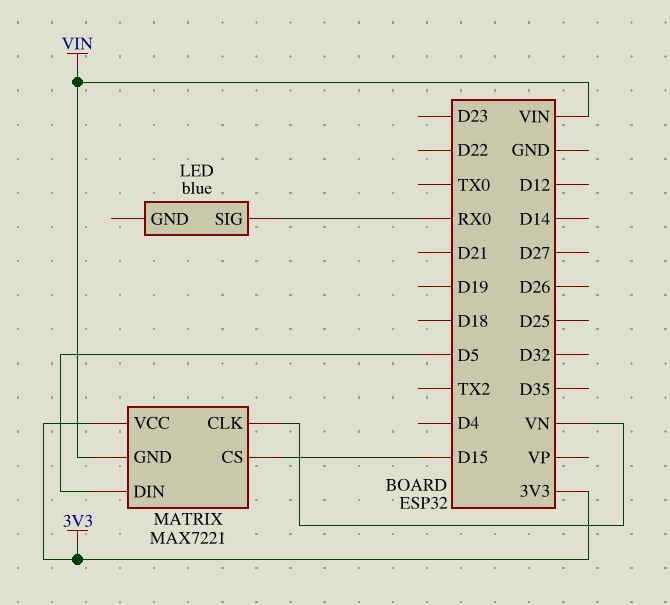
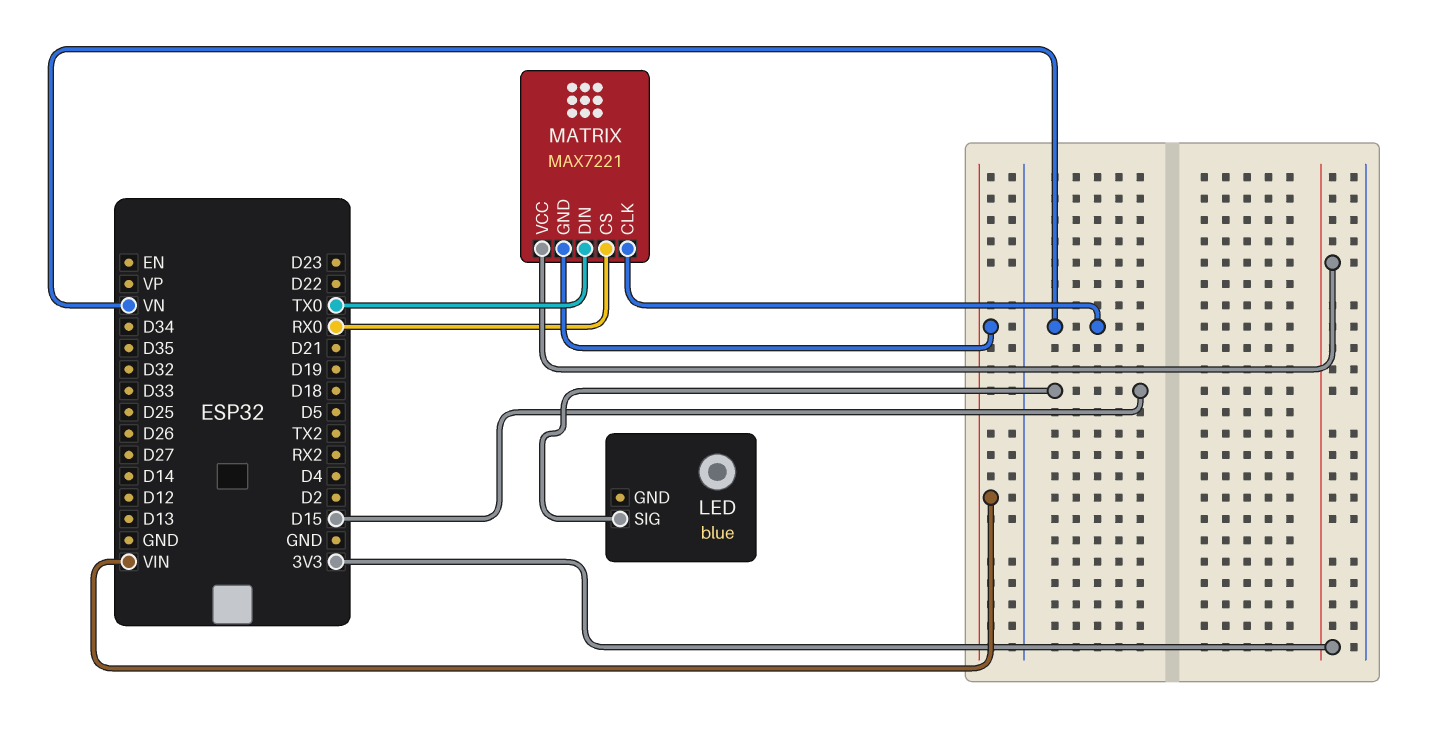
LED pin SIG: RX0 -> D15
MATRIX pin CS: D15 -> RX0
MATRIX pin DIN: D5 -> TX0

